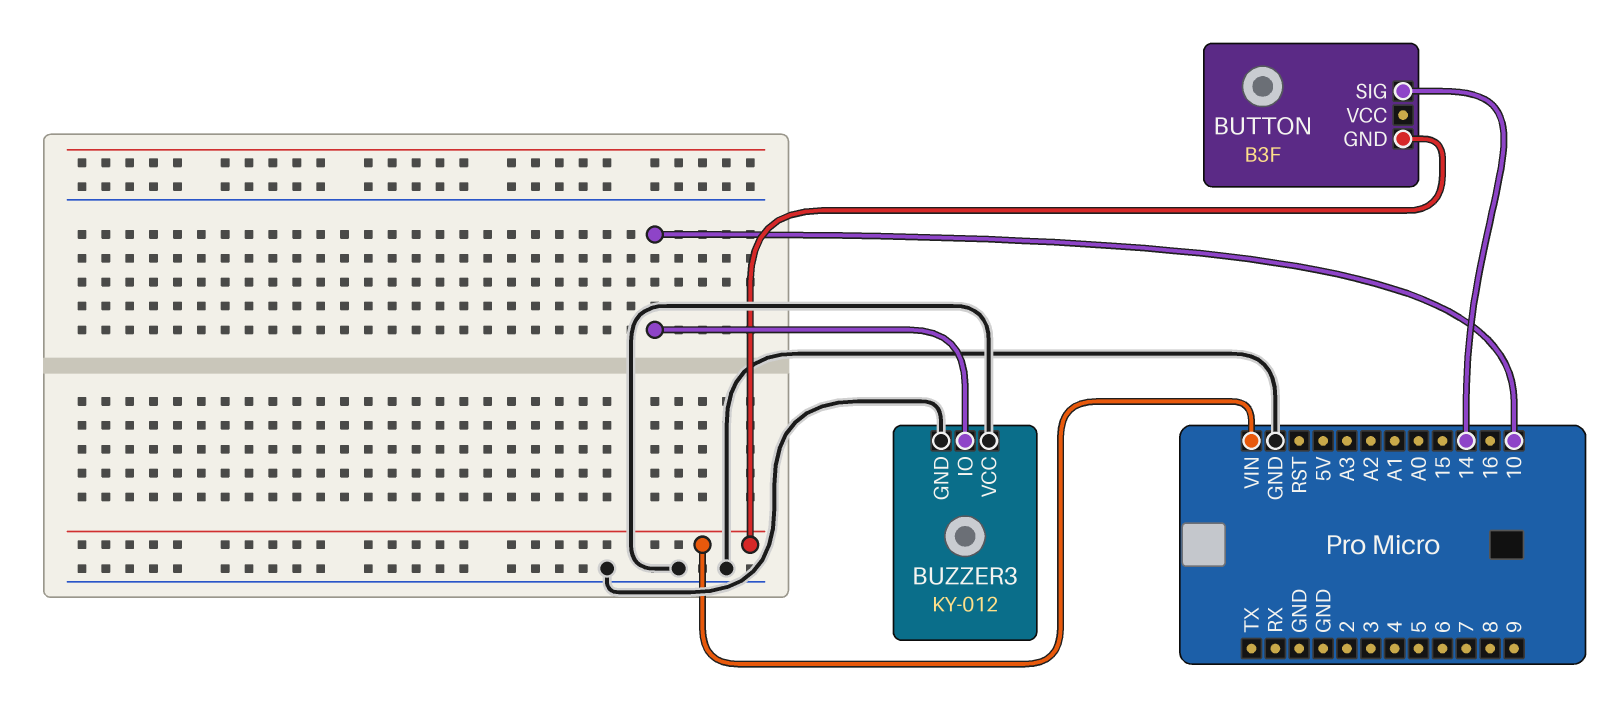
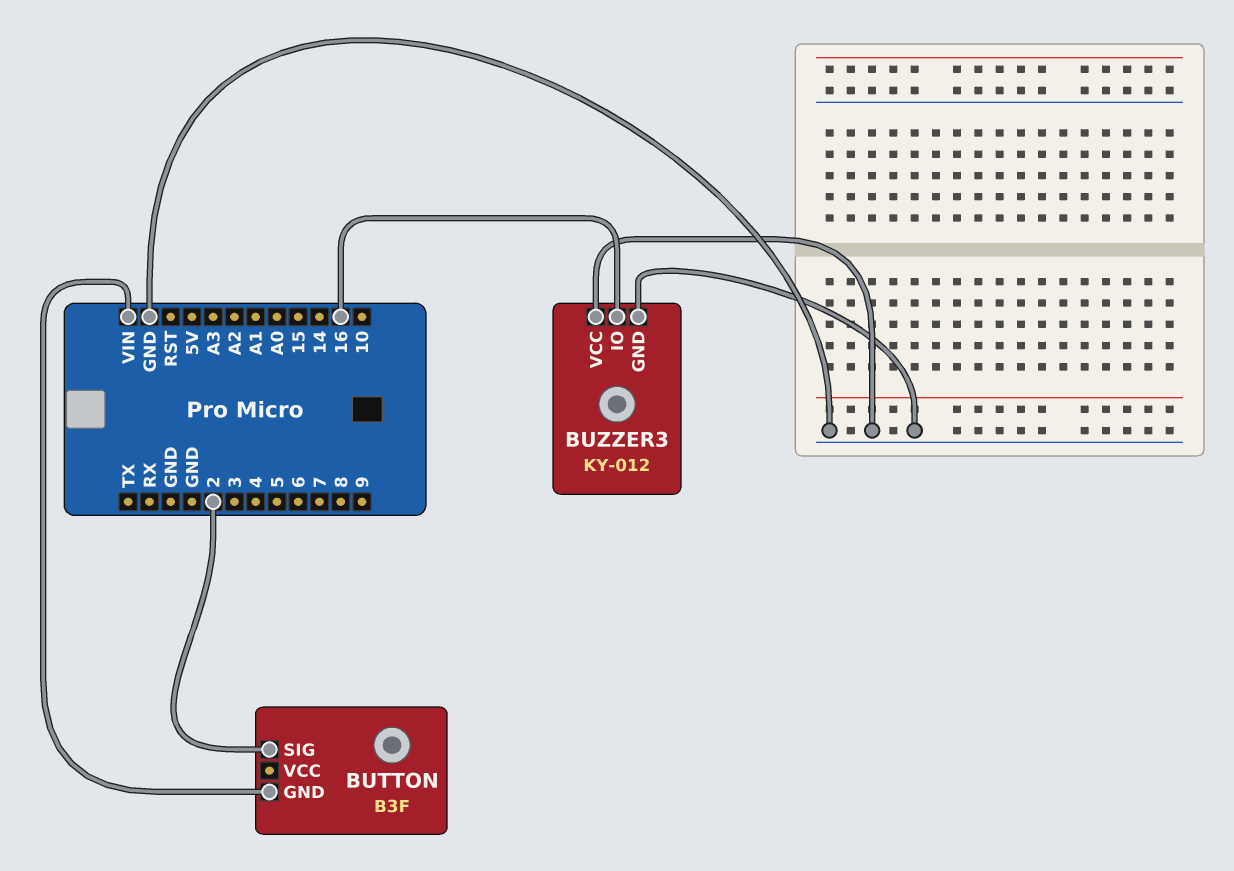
BUTTON pin SIG: 14 -> 2
BUZZER3 pin IO: 10 -> 16

